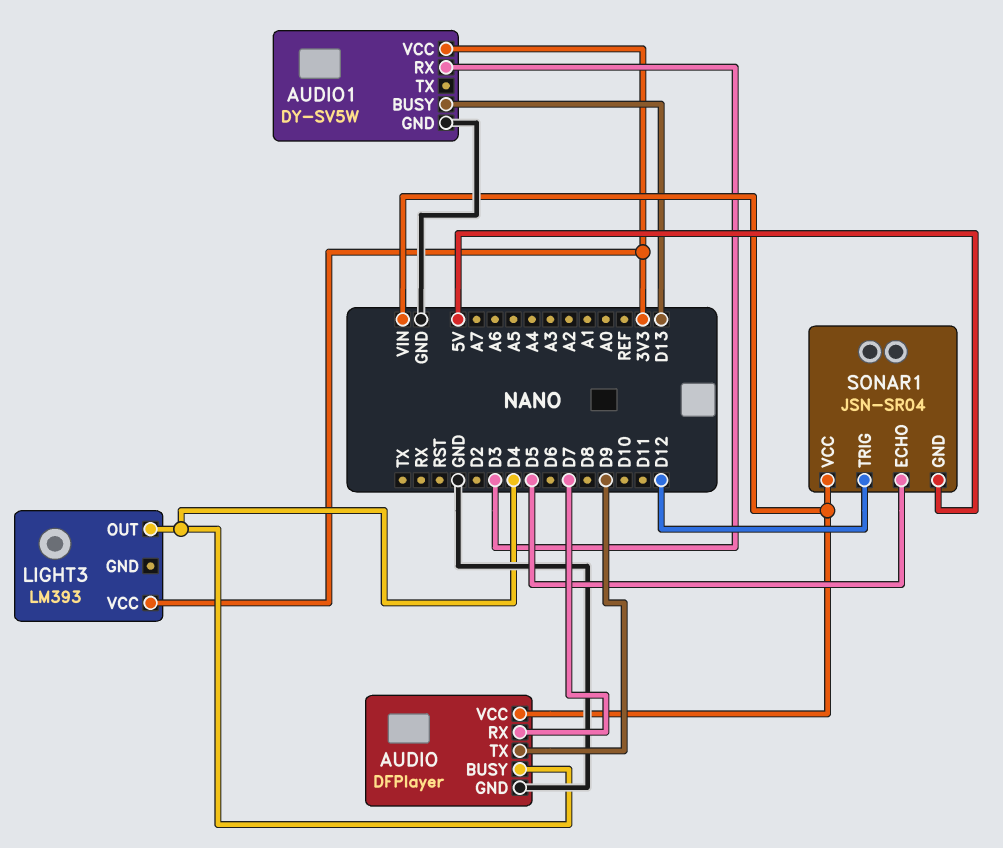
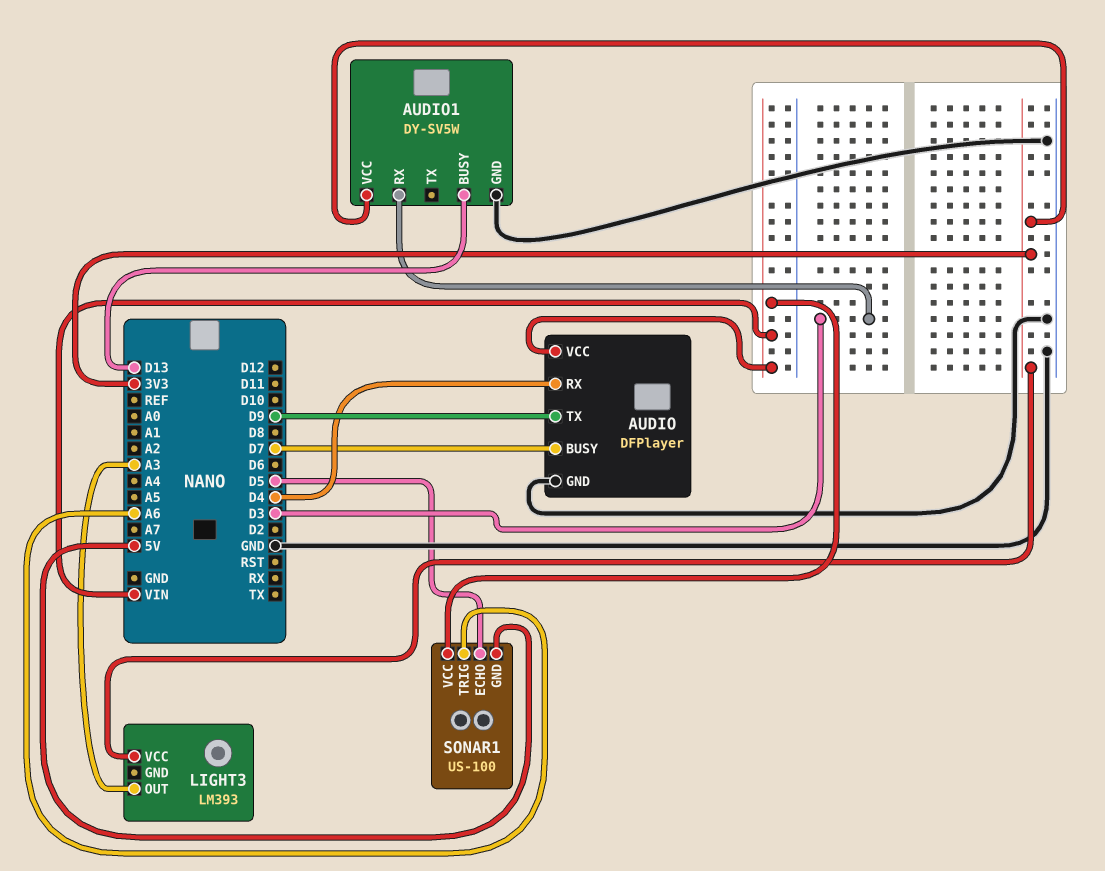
AUDIO pin BUSY: D4 -> D7
AUDIO pin RX: D7 -> D4
LIGHT3 pin OUT: D4 -> A3
SONAR1: JSN-SR04 -> US-100
SONAR1 pin TRIG: D12 -> A6

